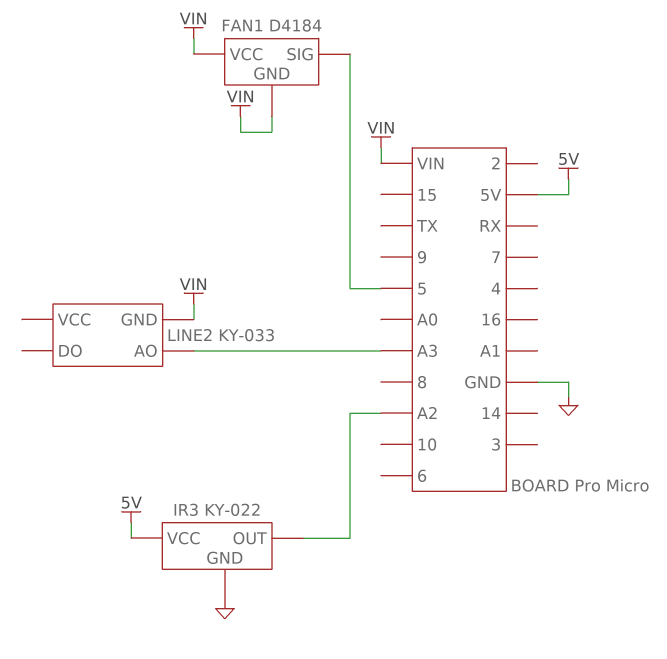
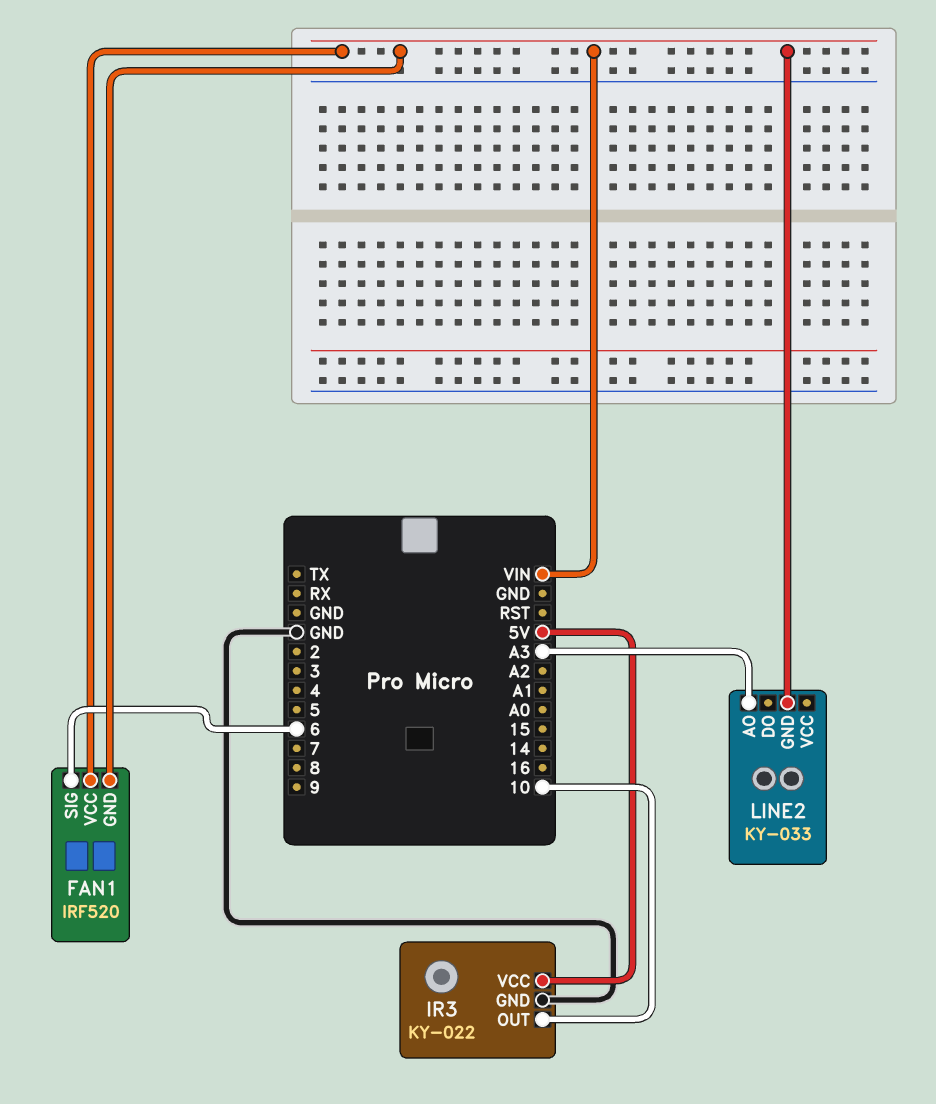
FAN1: D4184 -> IRF520
FAN1 pin SIG: 5 -> 6
IR3 pin OUT: A2 -> 10

